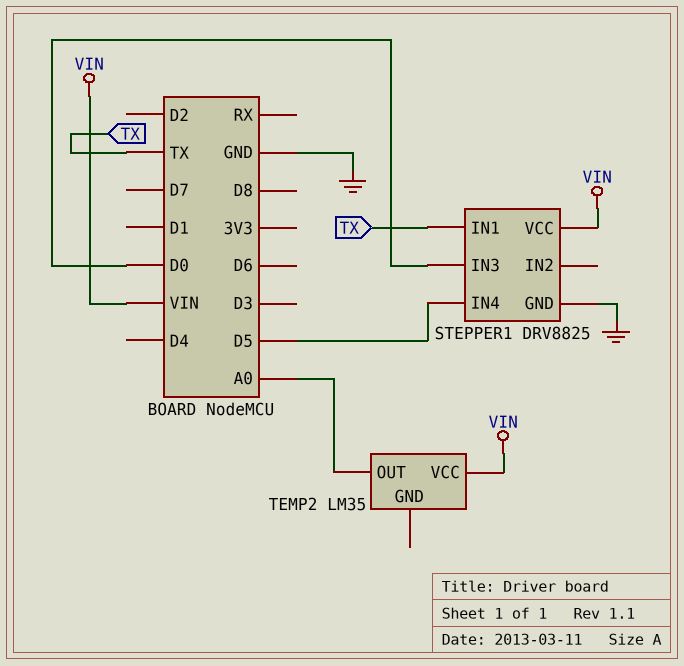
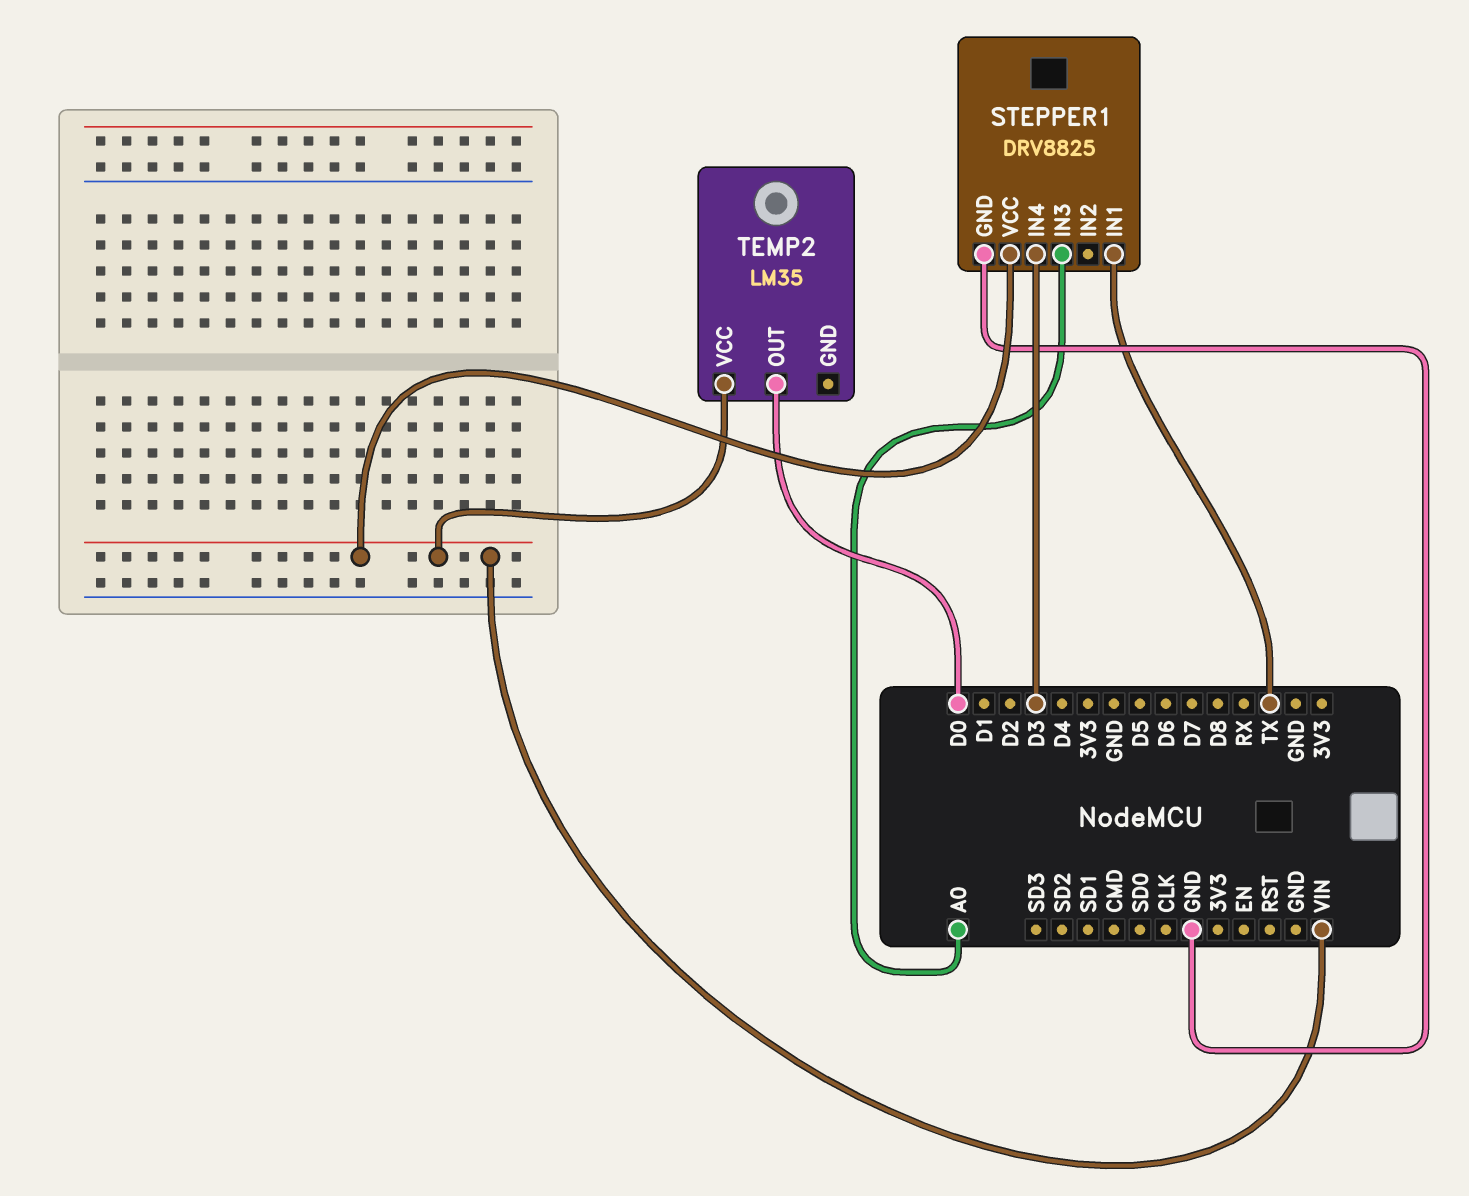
STEPPER1 pin IN3: D0 -> A0
STEPPER1 pin IN4: D5 -> D3
TEMP2 pin OUT: A0 -> D0

